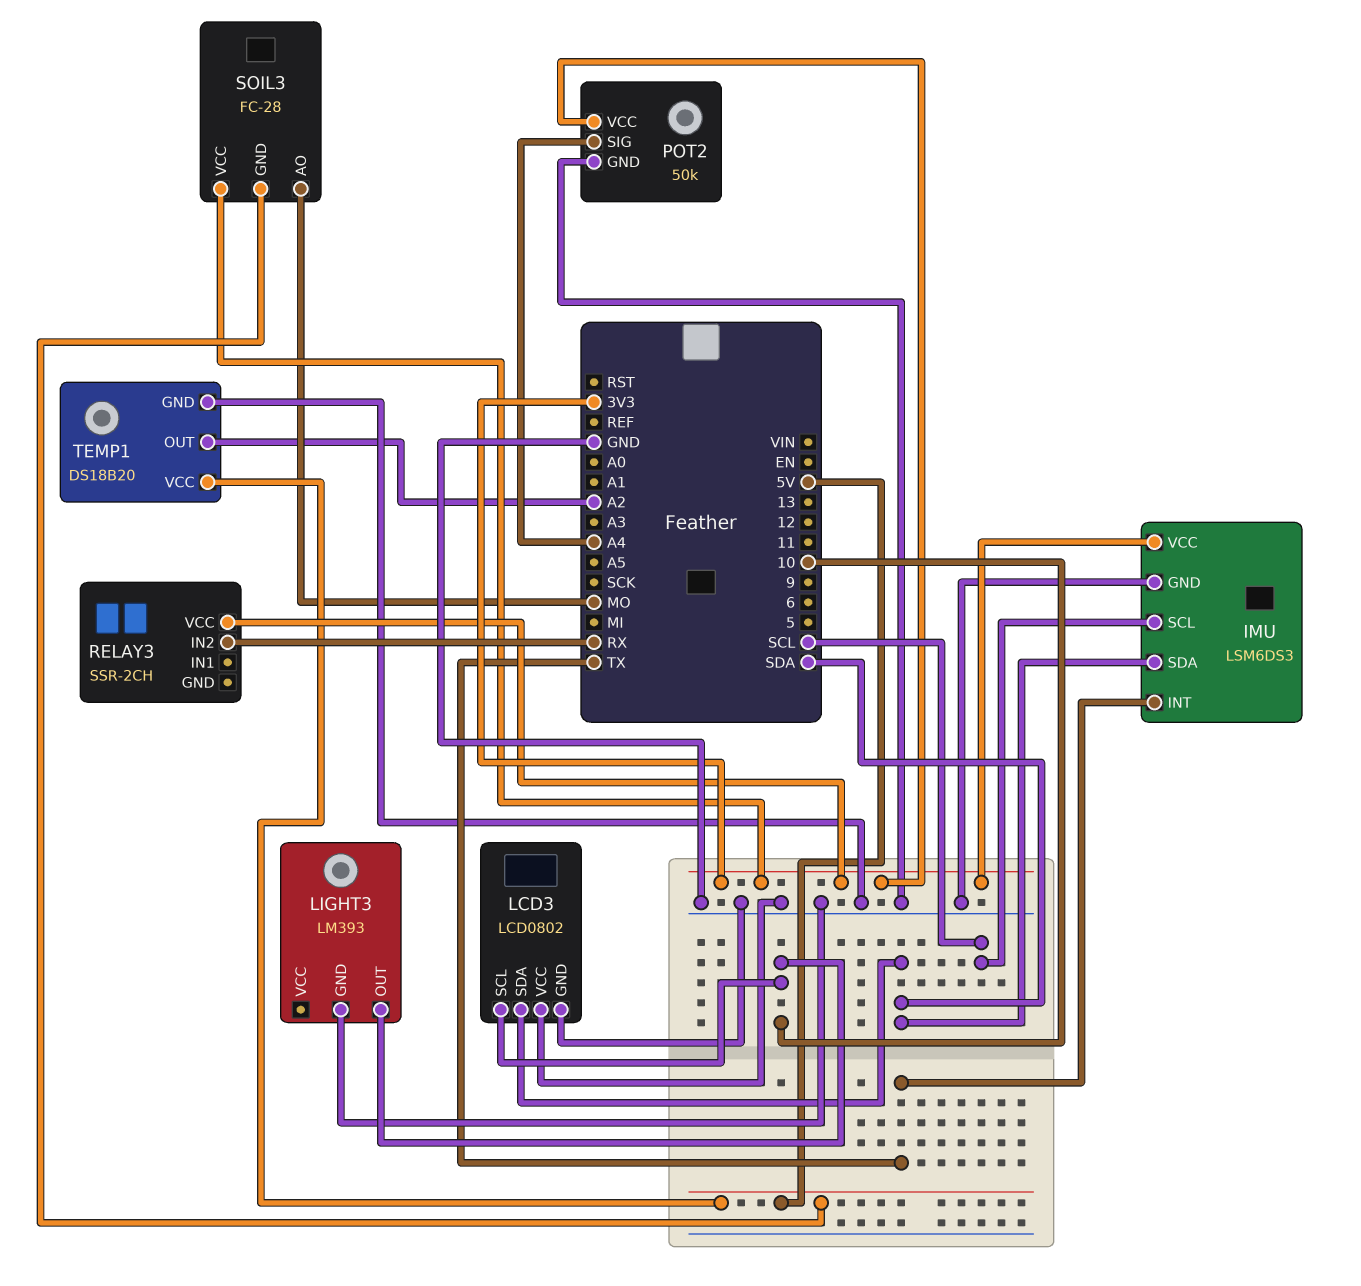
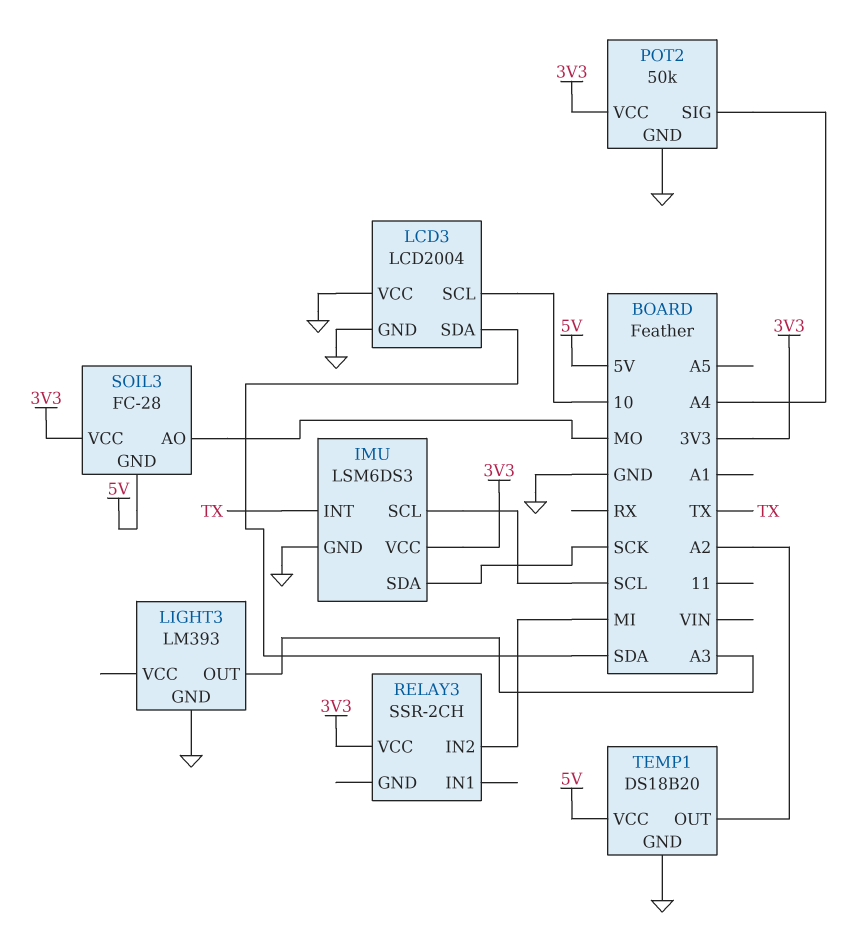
IMU pin SDA: SDA -> SCK
LCD3: LCD0802 -> LCD2004
LIGHT3 pin OUT: 10 -> A3
RELAY3 pin IN2: RX -> MI

